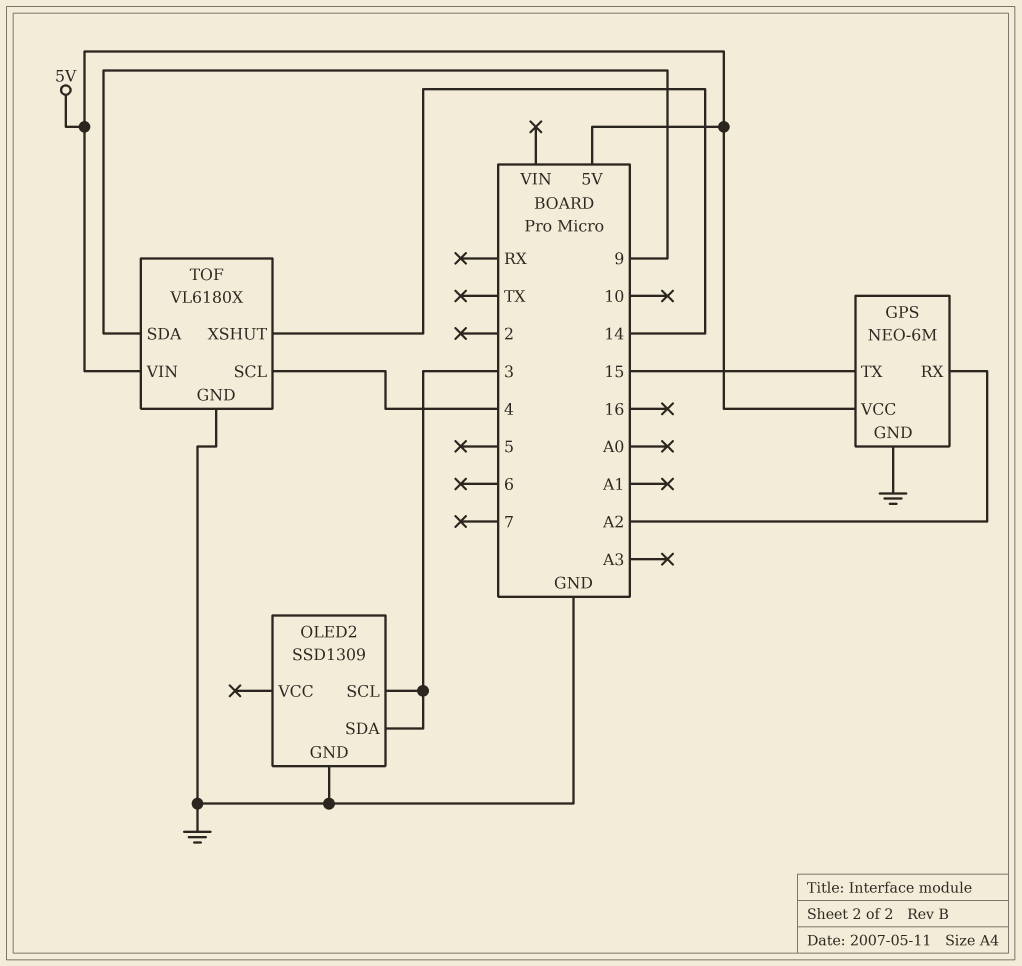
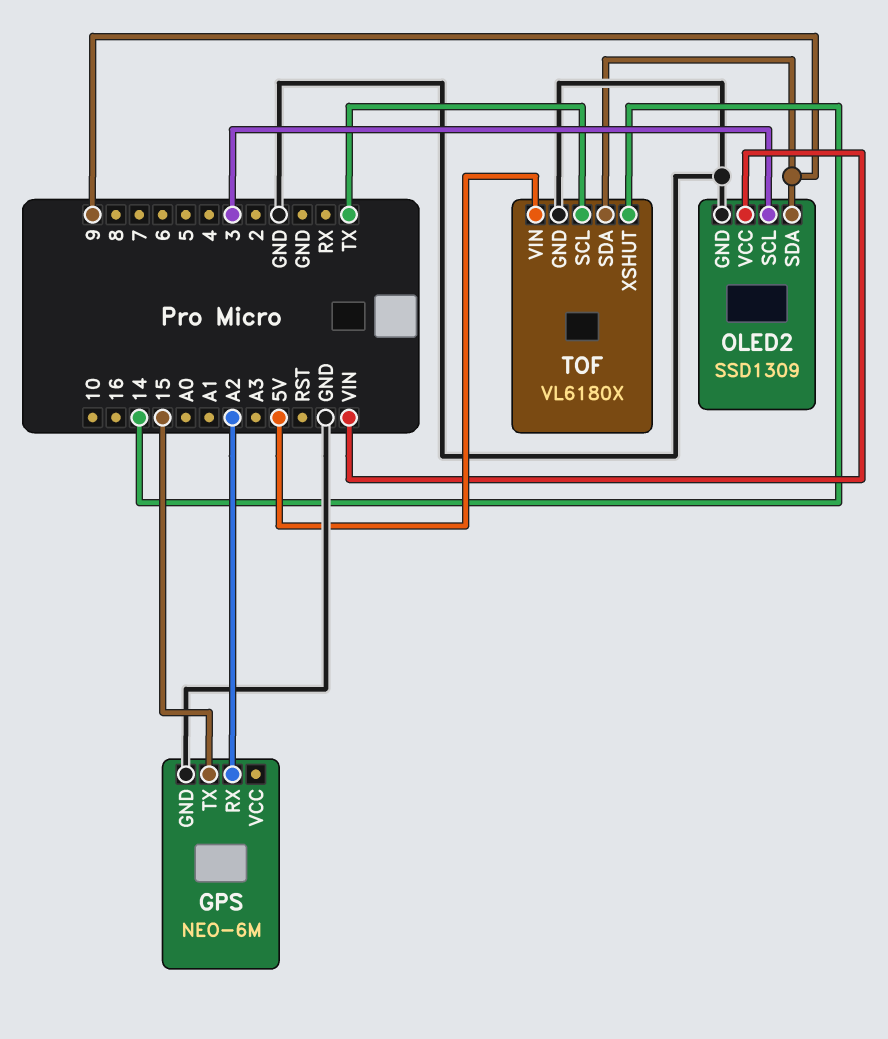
GPS pin VCC: 5V -> none
OLED2 pin SDA: 3 -> 9
OLED2 pin VCC: none -> VIN
TOF pin SCL: 4 -> TX

